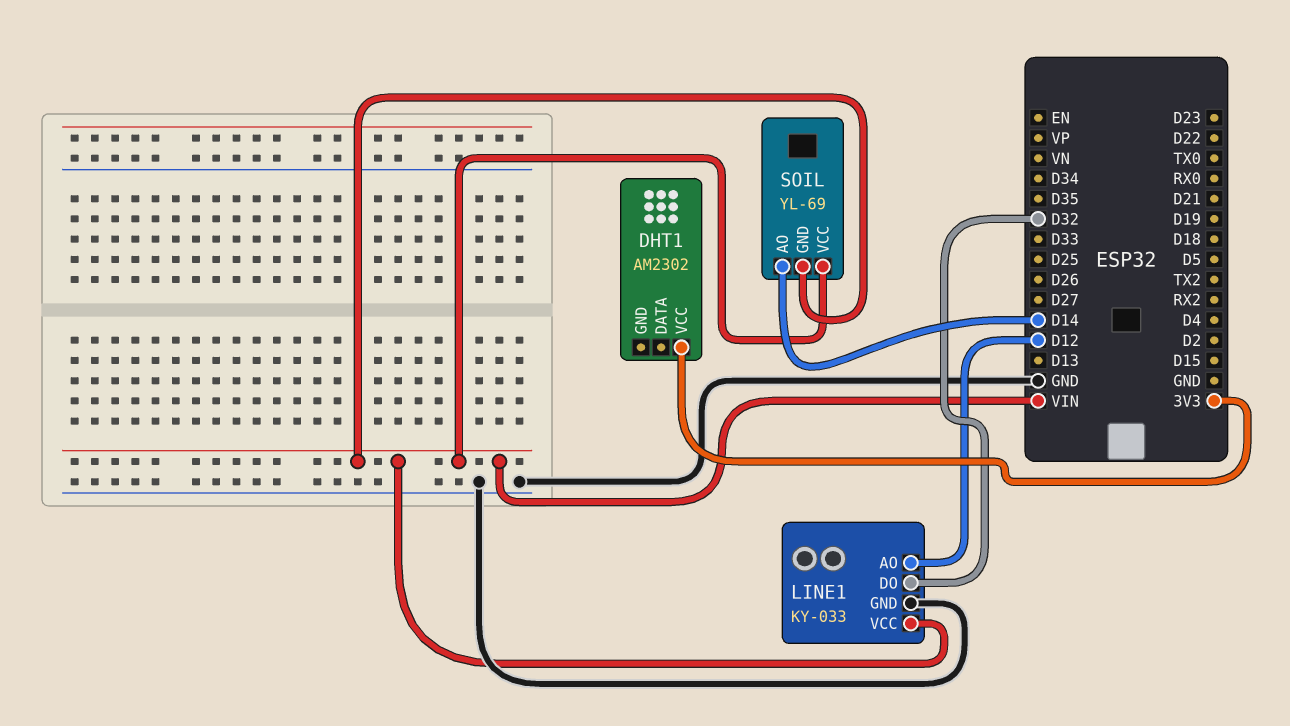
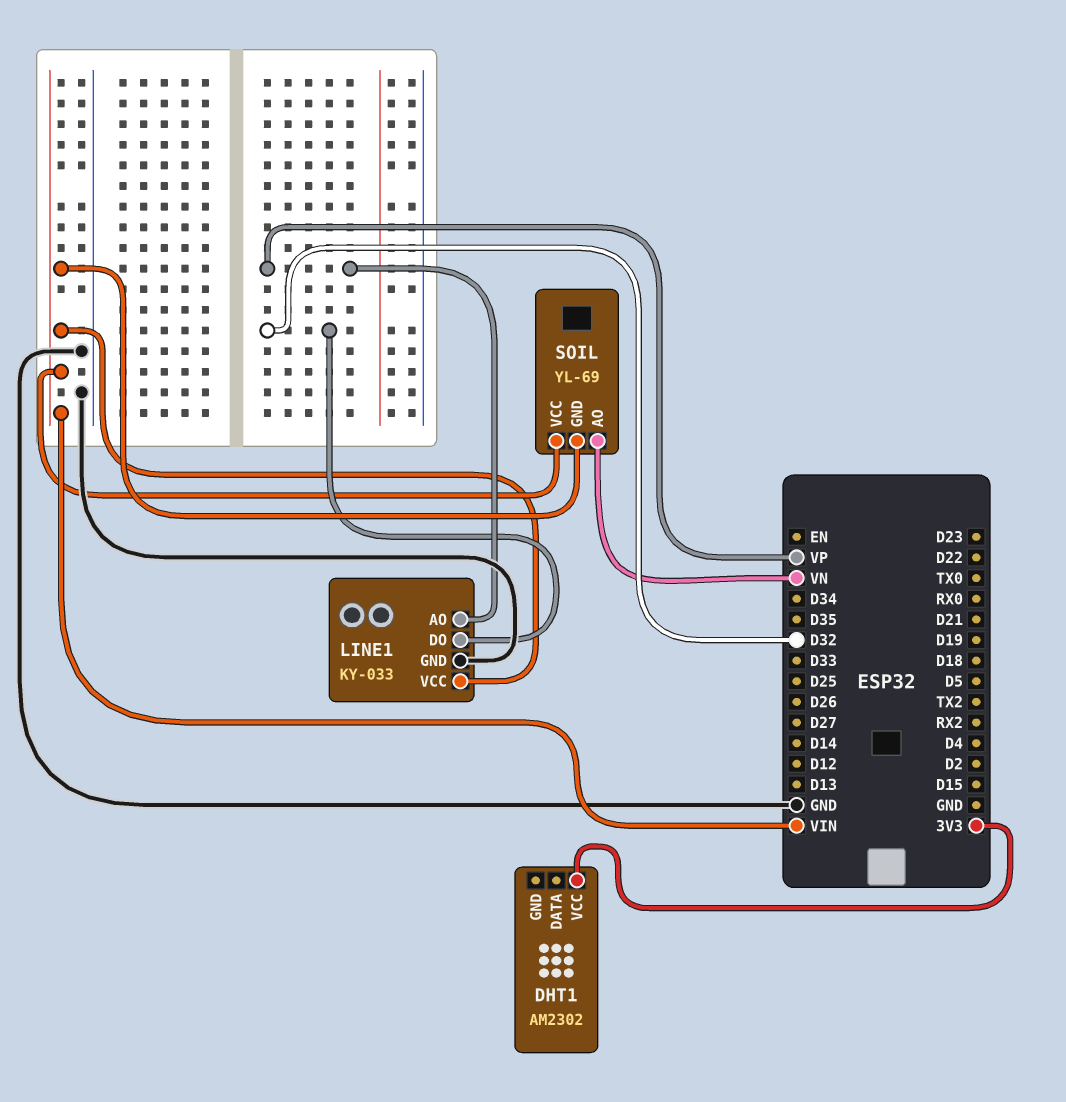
LINE1 pin AO: D12 -> VP
SOIL pin AO: D14 -> VN

